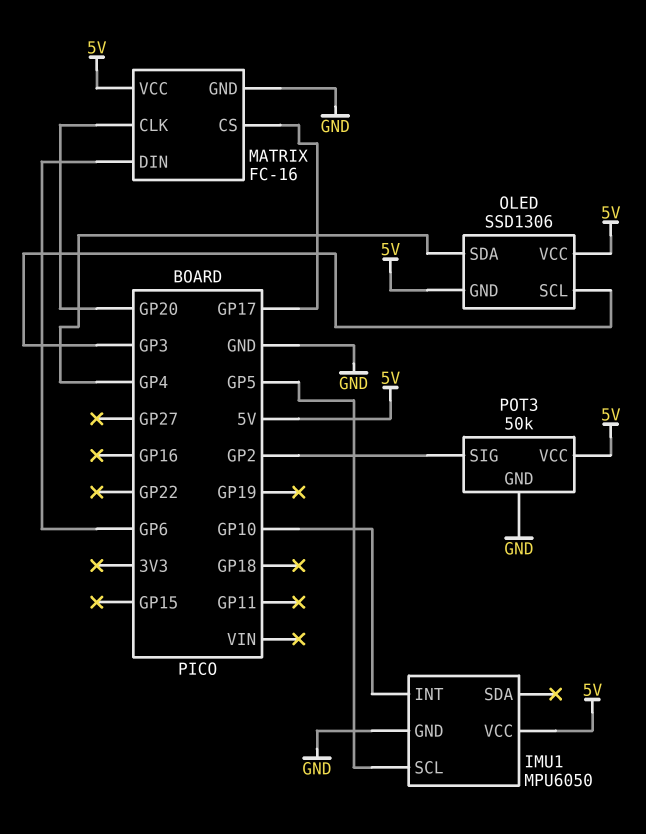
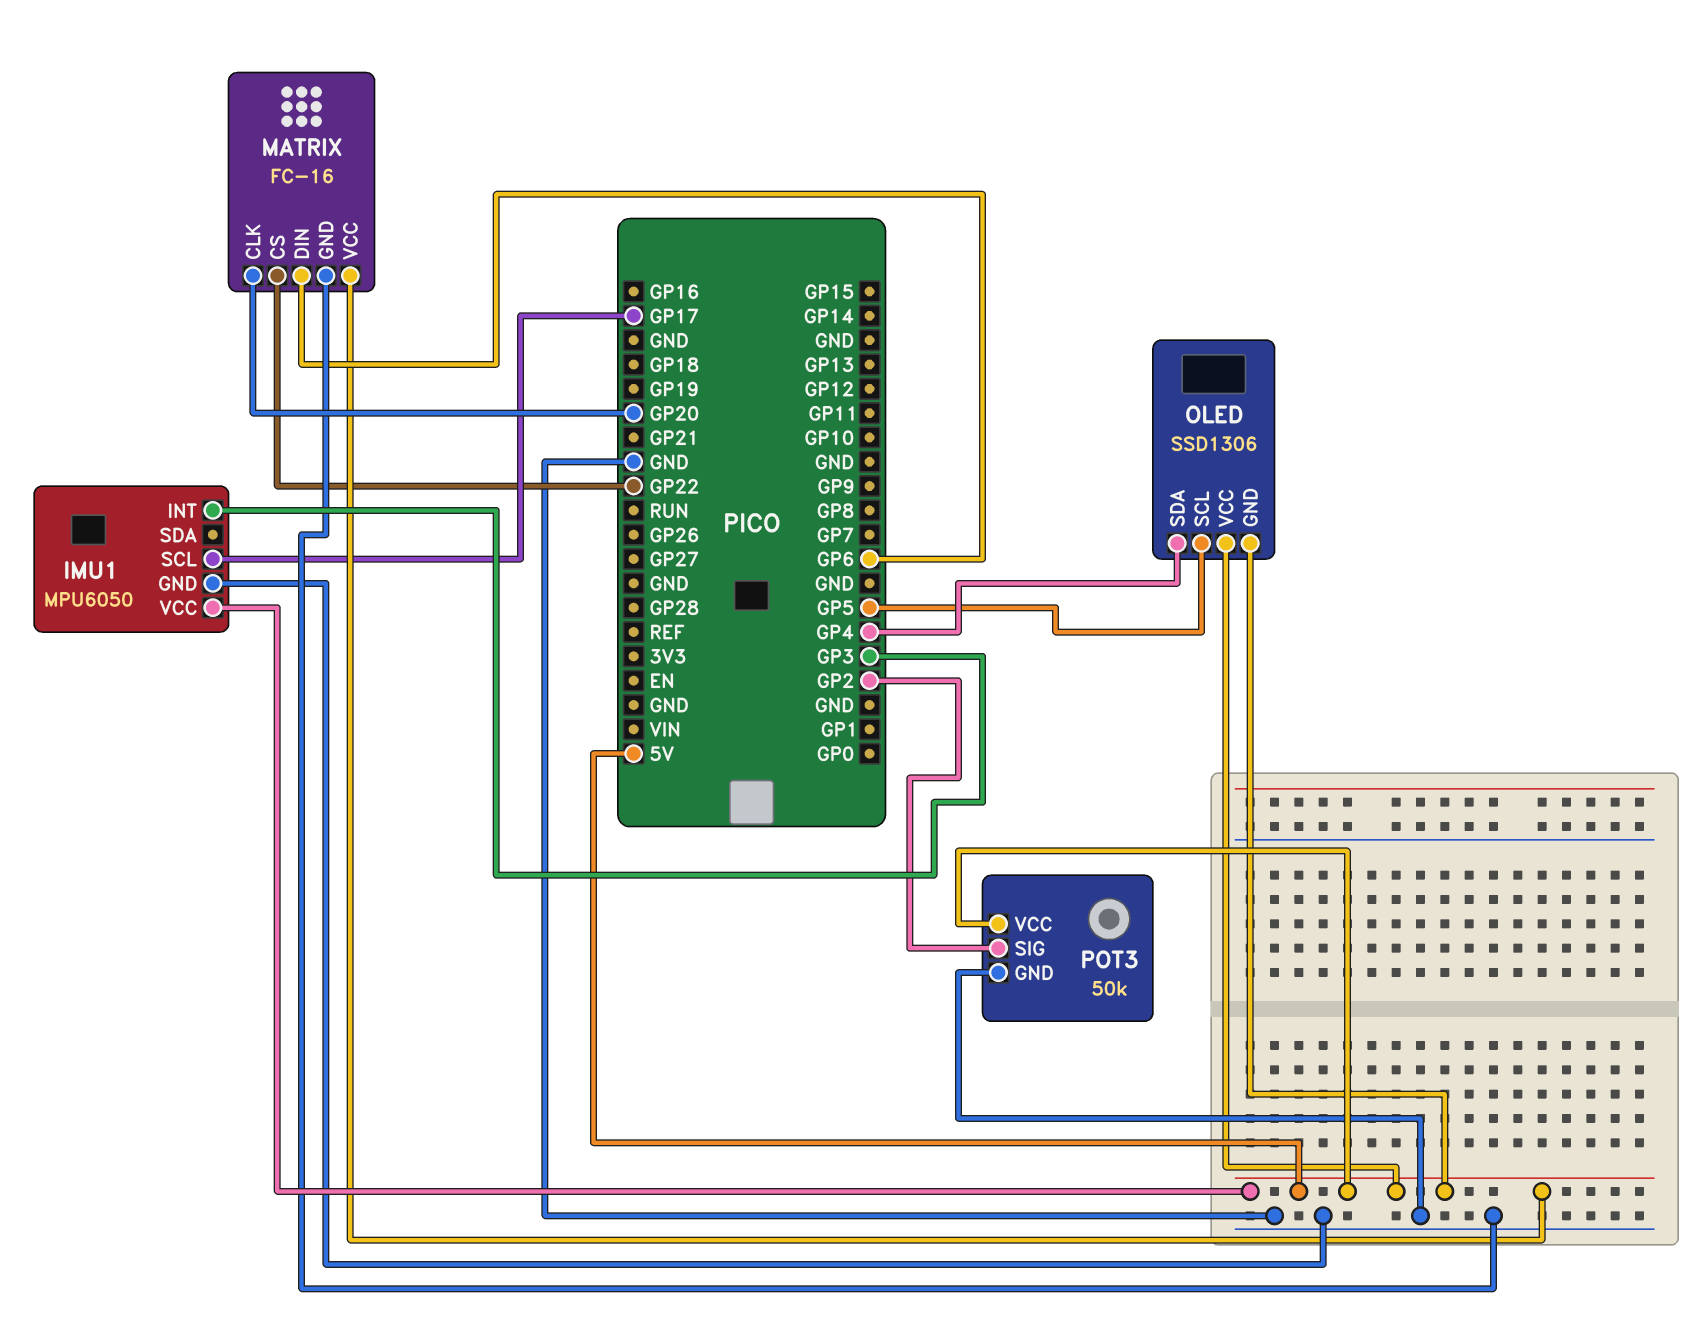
IMU1 pin INT: GP10 -> GP3
IMU1 pin SCL: GP5 -> GP17
MATRIX pin CS: GP17 -> GP22
OLED pin SCL: GP3 -> GP5

